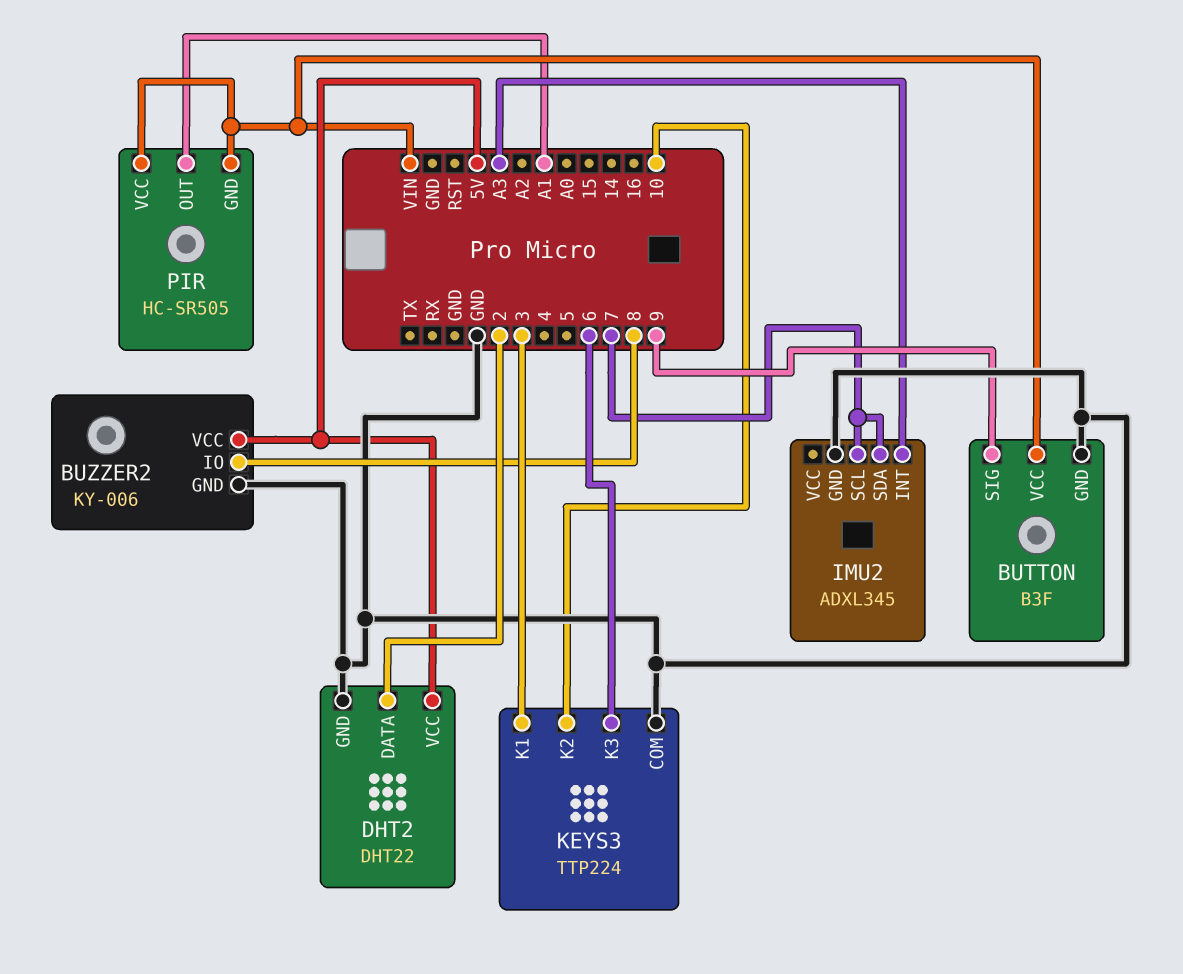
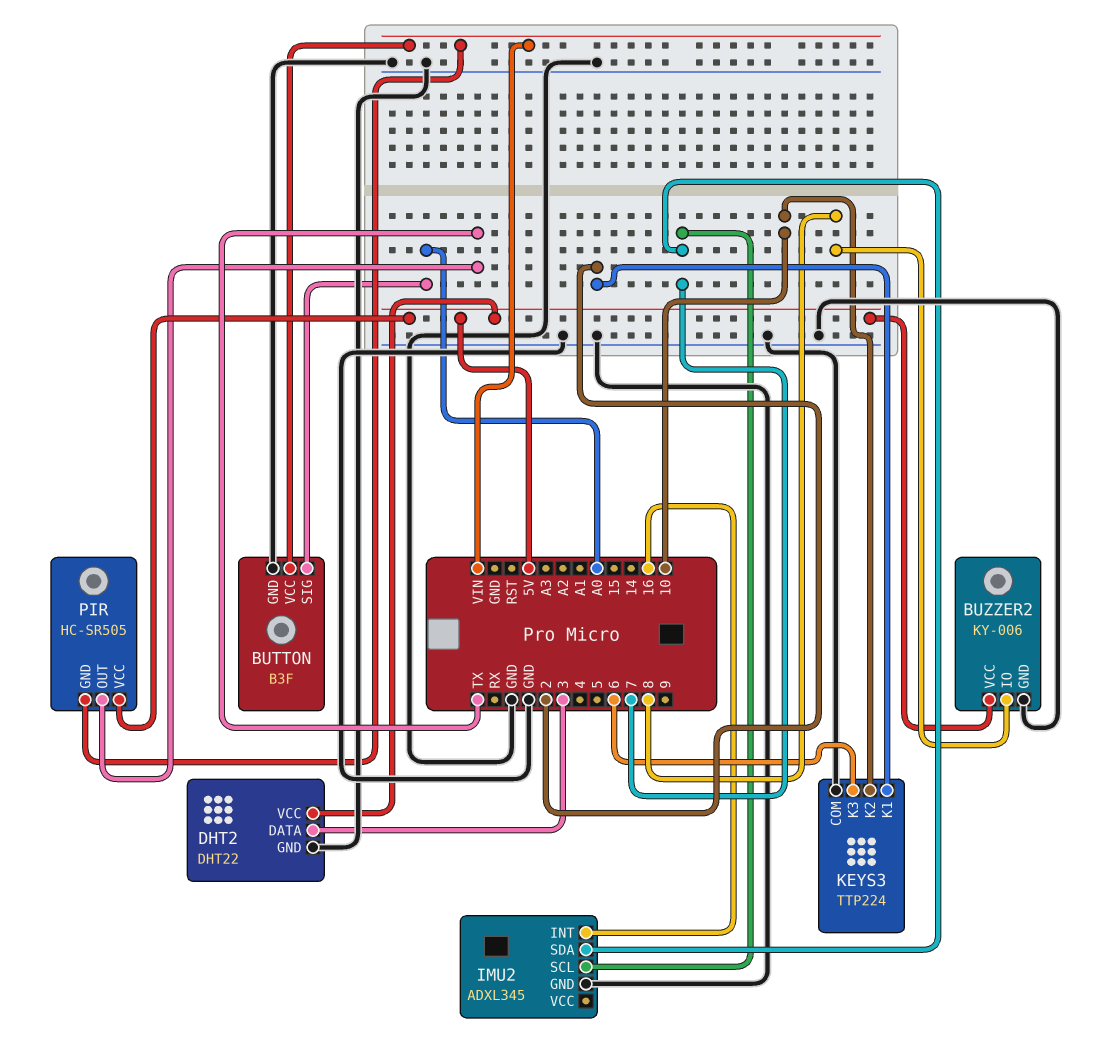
BUTTON pin SIG: 9 -> A0
DHT2 pin DATA: 2 -> 3
IMU2 pin INT: A3 -> 16
KEYS3 pin K1: 3 -> 2
PIR pin OUT: A1 -> TX
PIR pin VCC: VIN -> 5V

